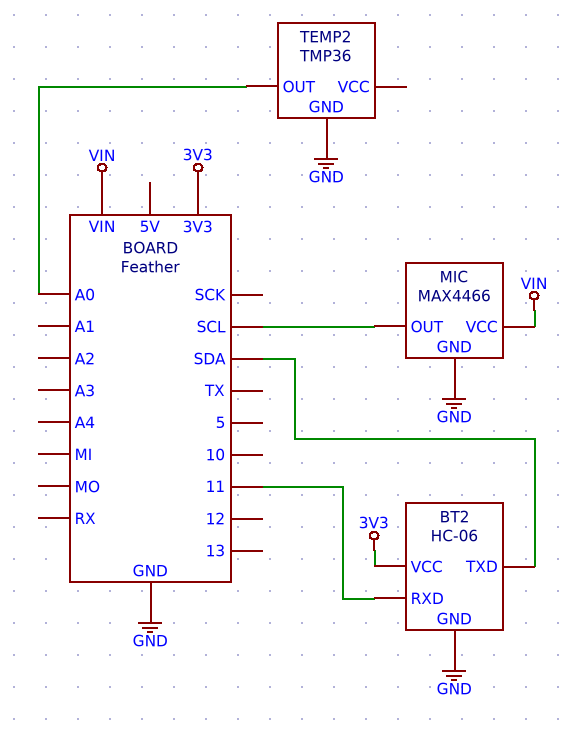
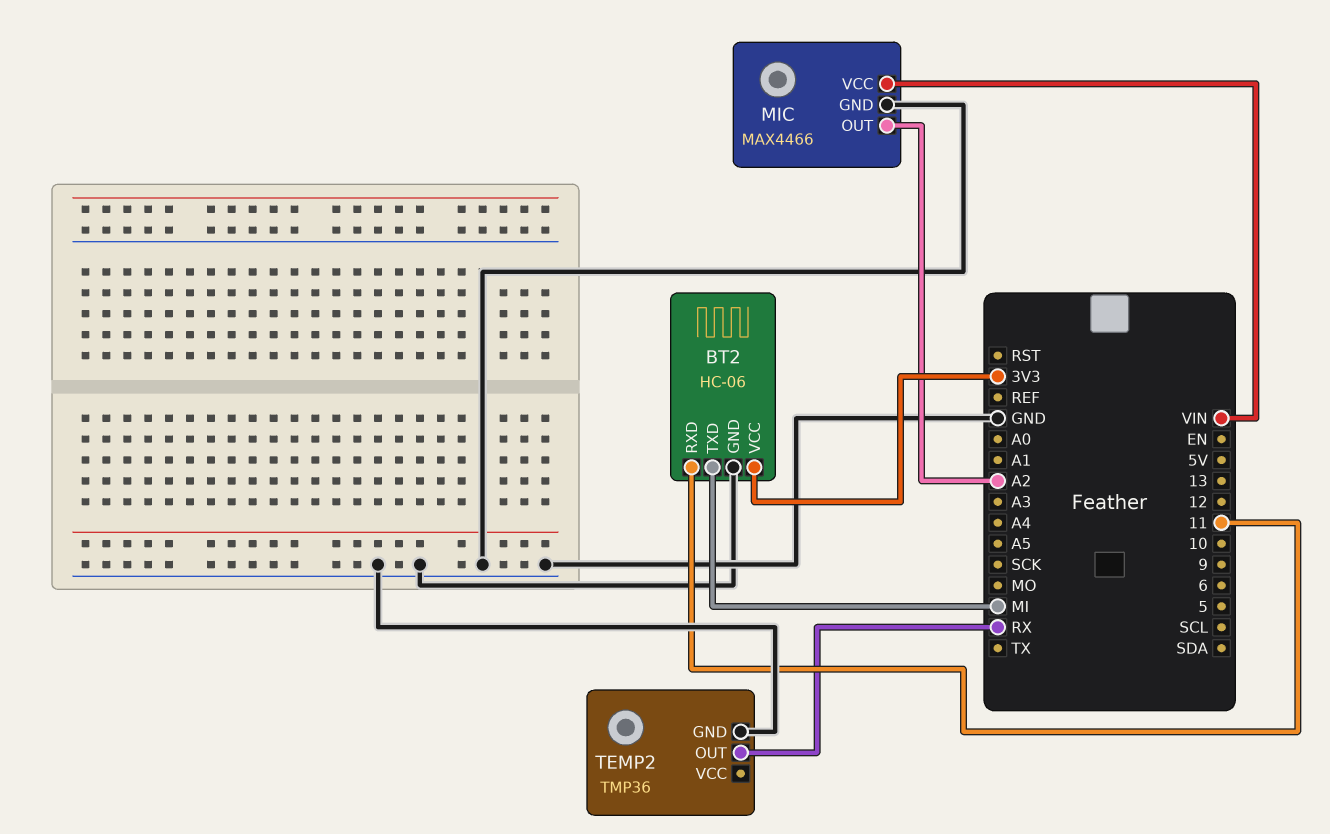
BT2 pin TXD: SDA -> MI
MIC pin OUT: SCL -> A2
TEMP2 pin OUT: A0 -> RX

